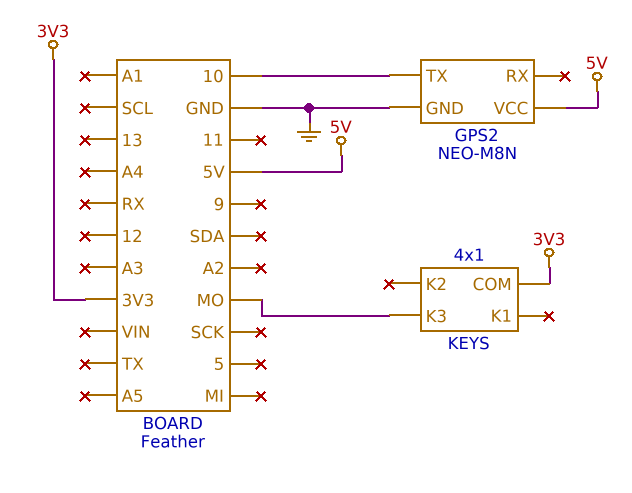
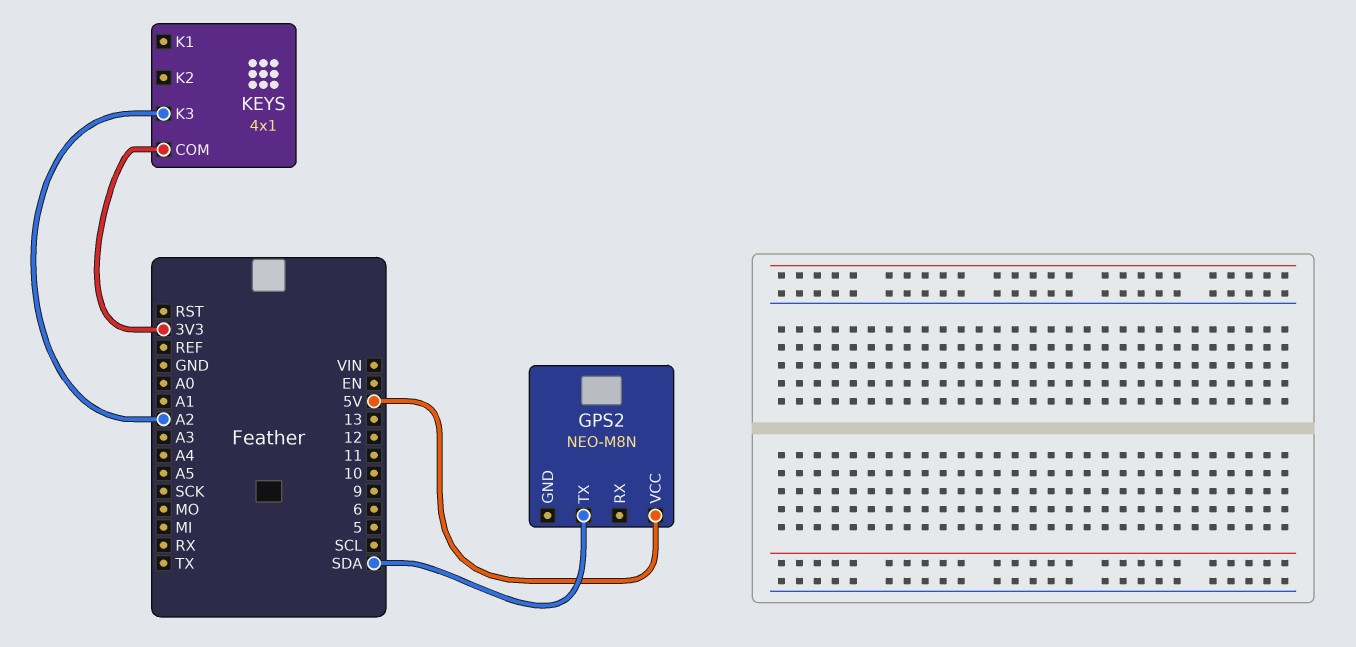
GPS2 pin GND: GND -> none
GPS2 pin TX: 10 -> SDA
KEYS pin K3: MO -> A2

